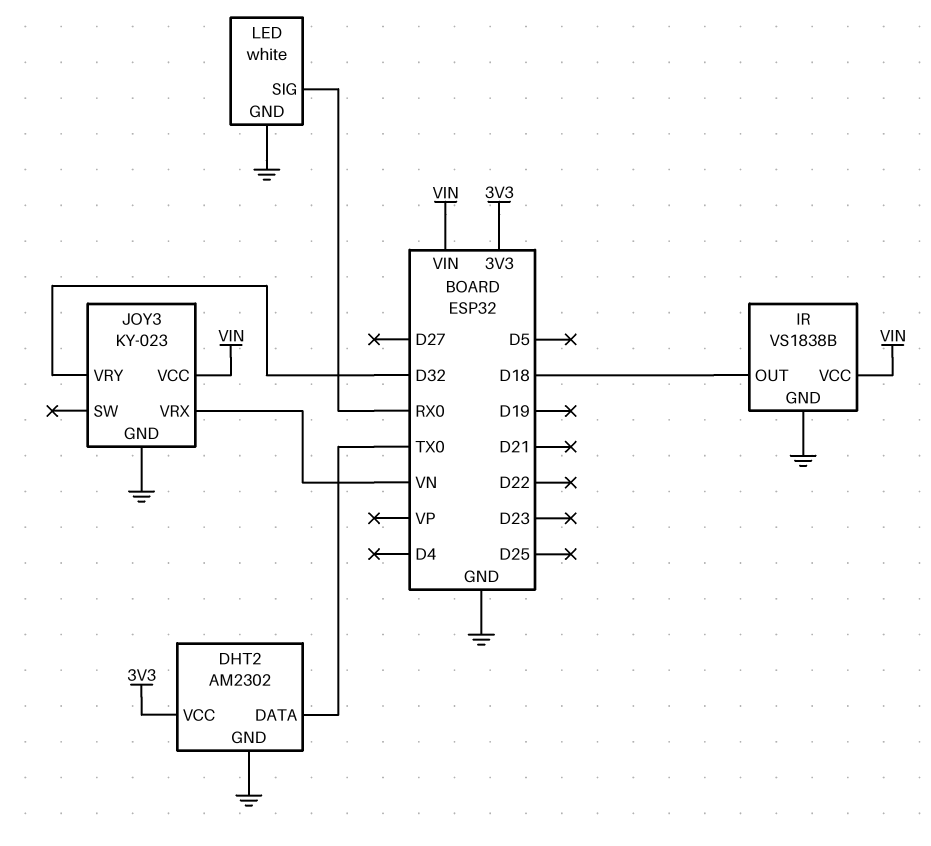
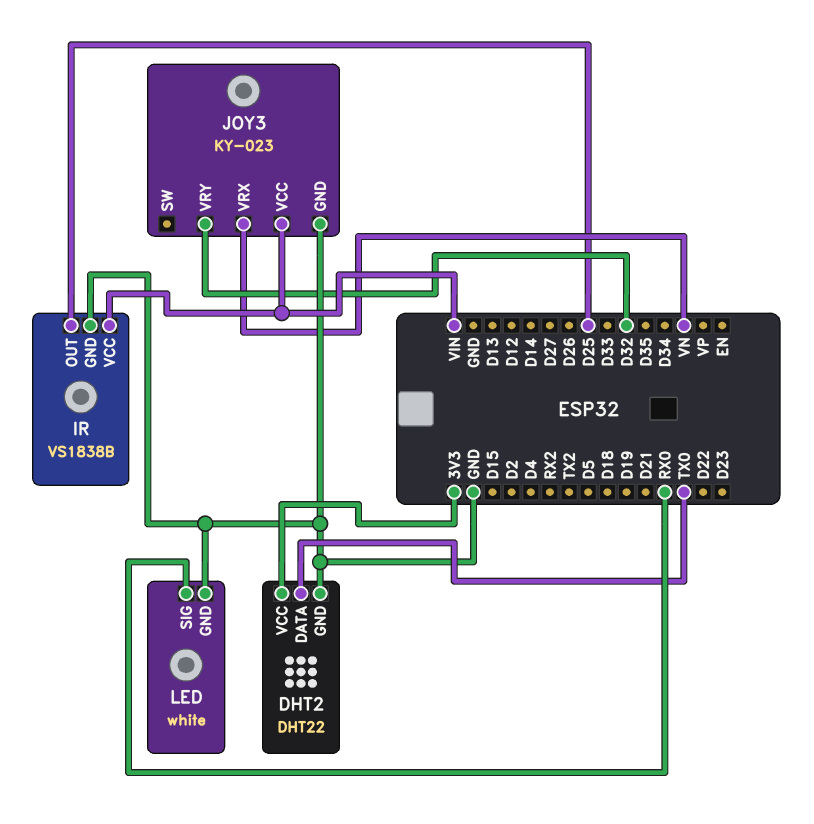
DHT2: AM2302 -> DHT22
IR pin OUT: D18 -> D25

